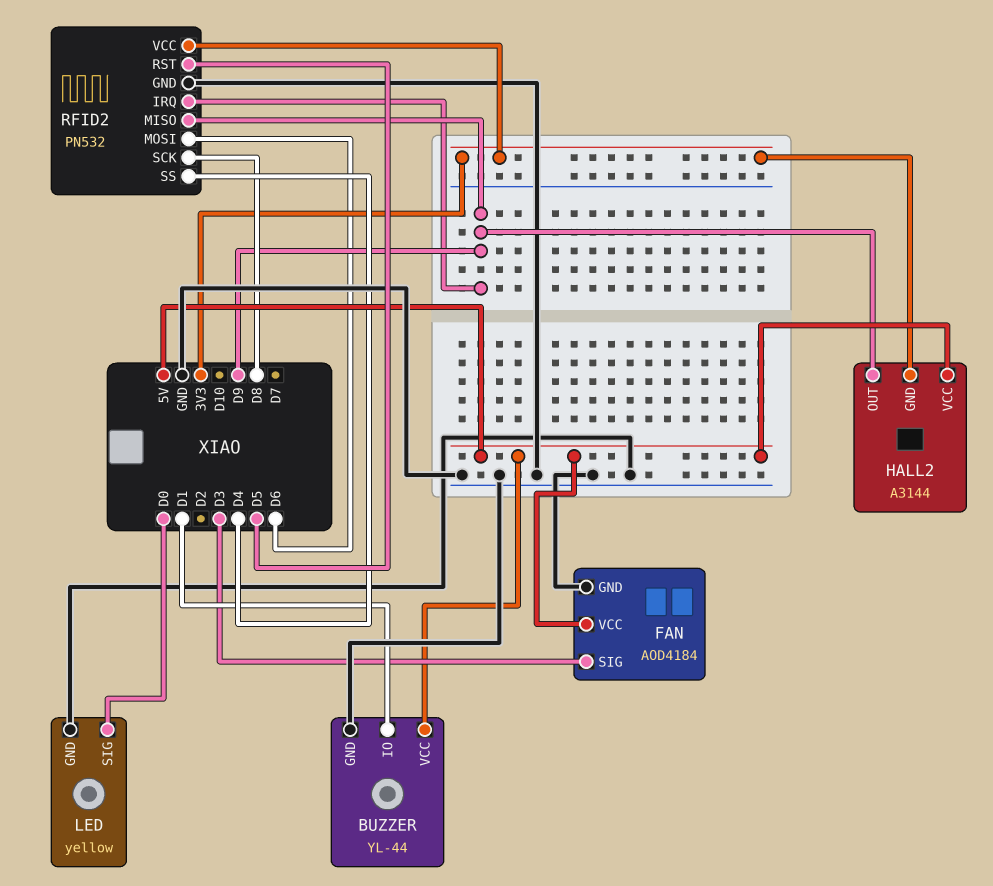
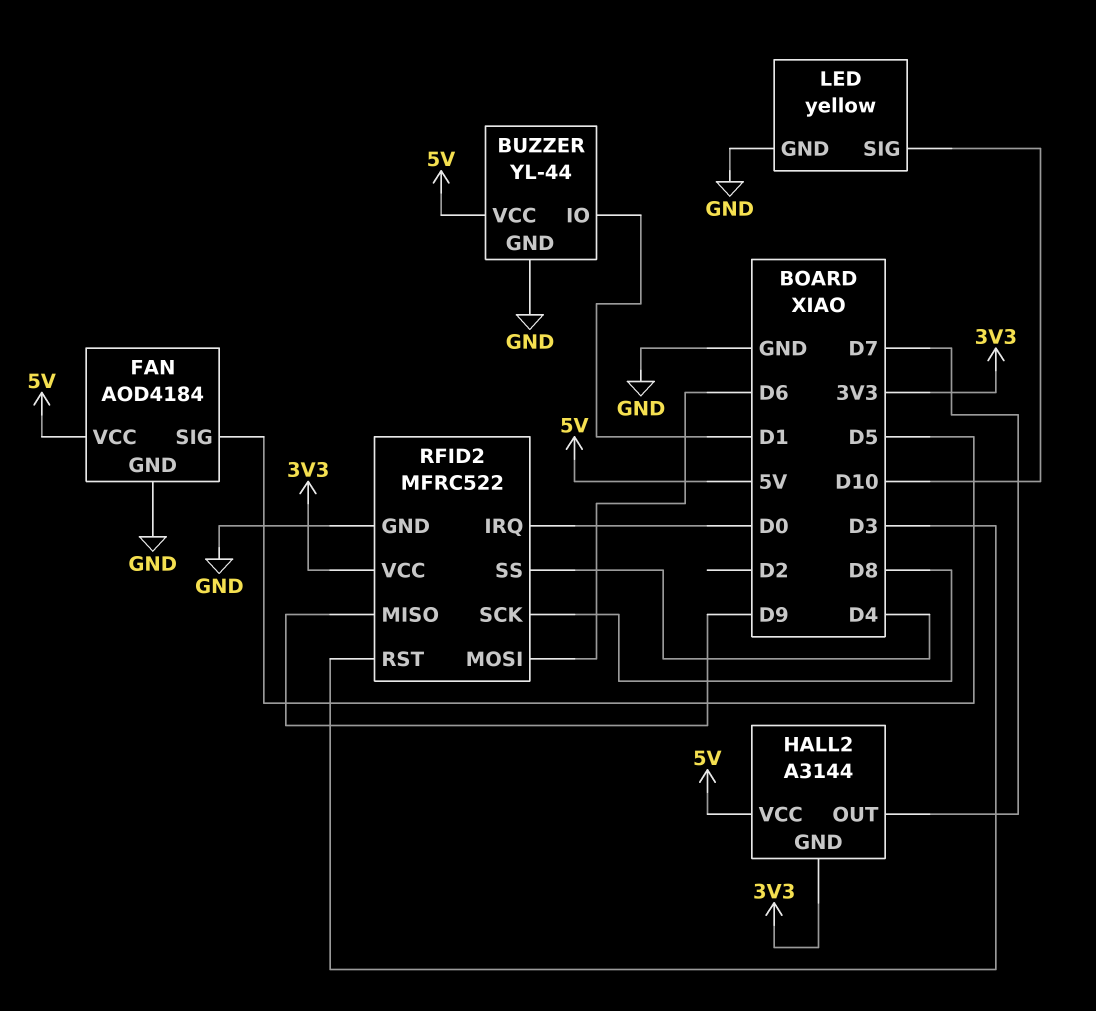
FAN pin SIG: D3 -> D5
HALL2 pin OUT: D9 -> D7
LED pin SIG: D0 -> D10
RFID2: PN532 -> MFRC522
RFID2 pin IRQ: D9 -> D0
RFID2 pin RST: D5 -> D3

